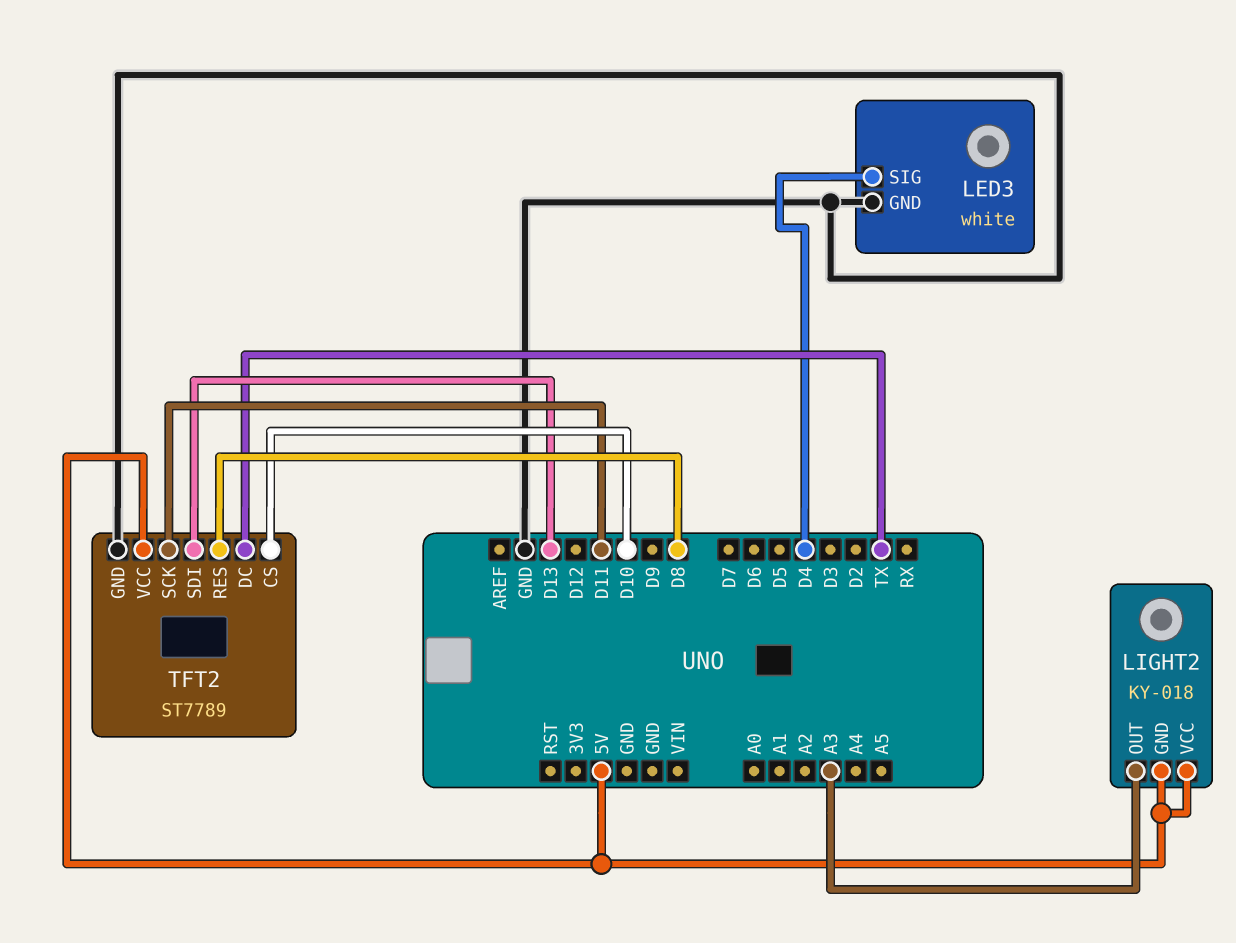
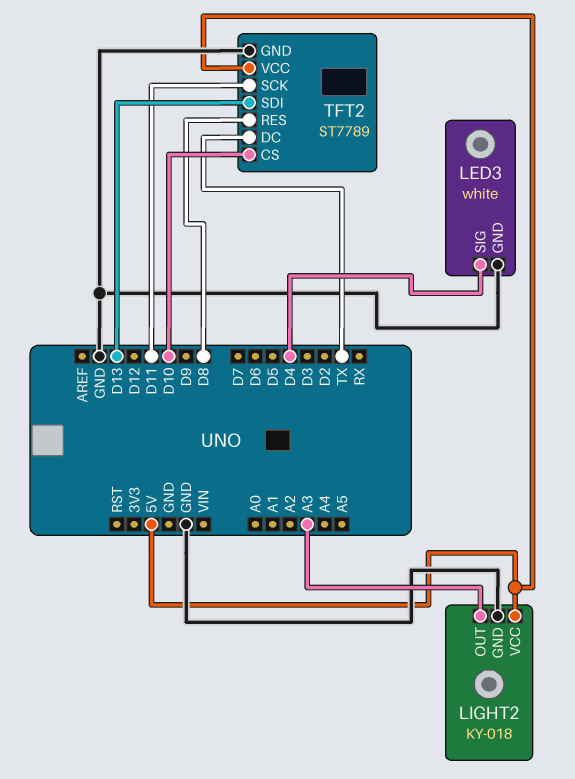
LIGHT2 pin GND: 5V -> GND

